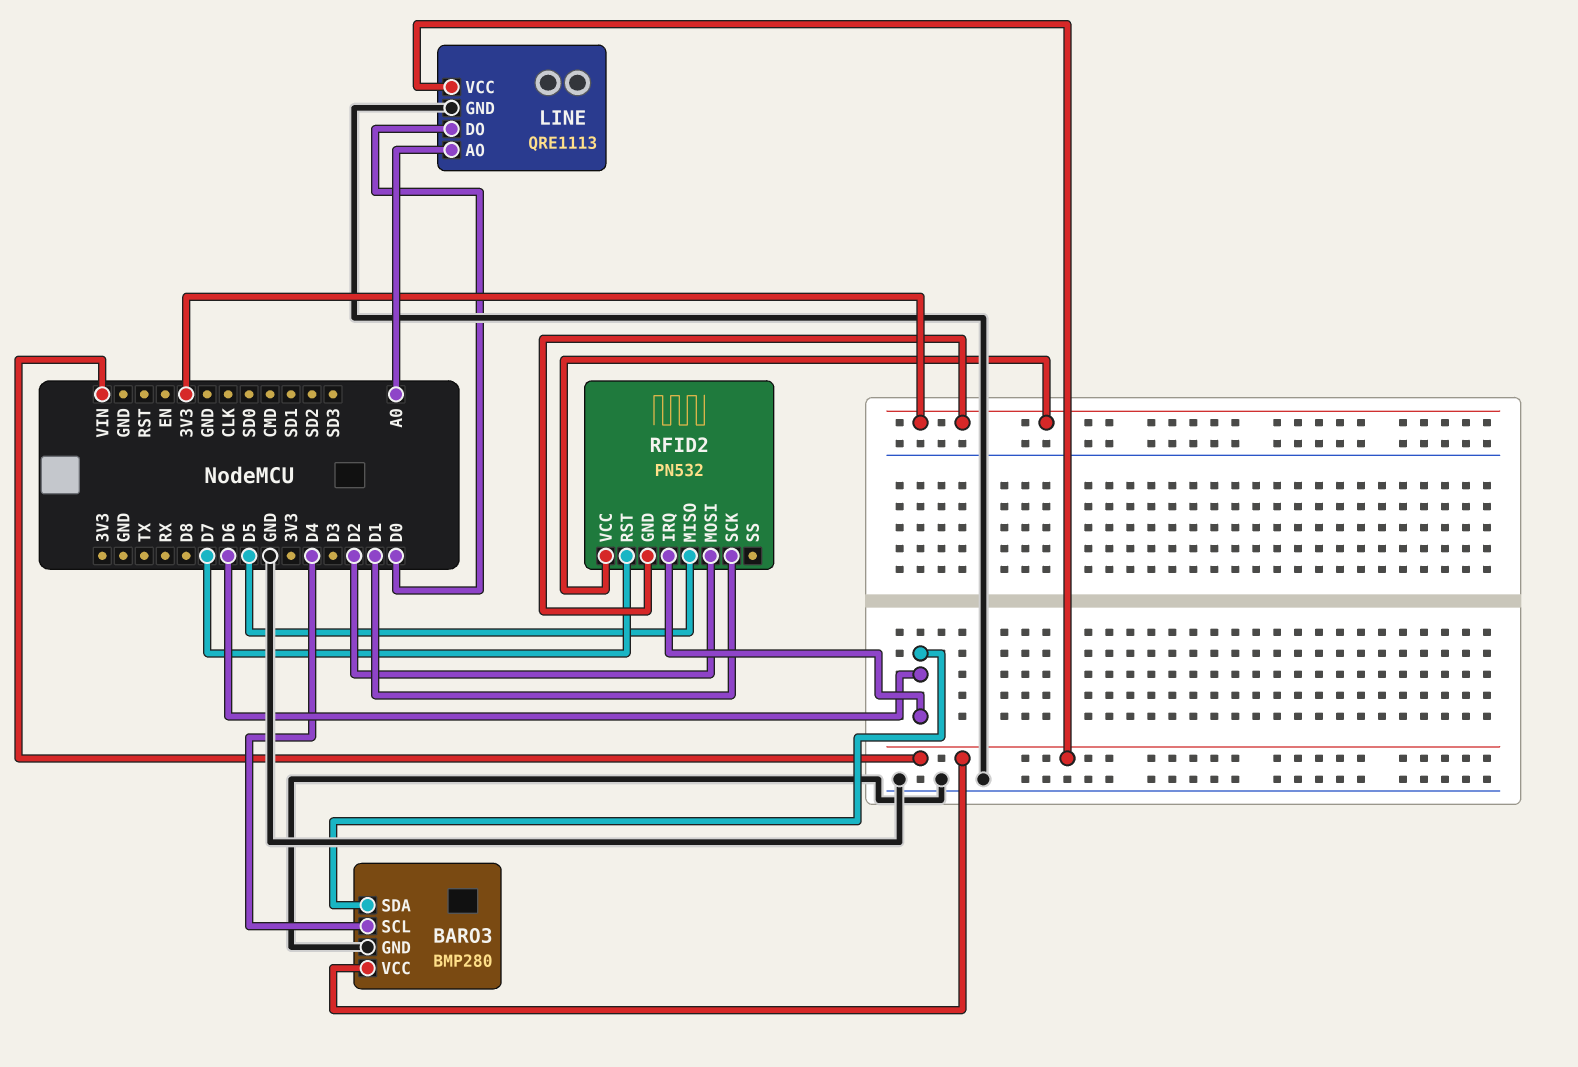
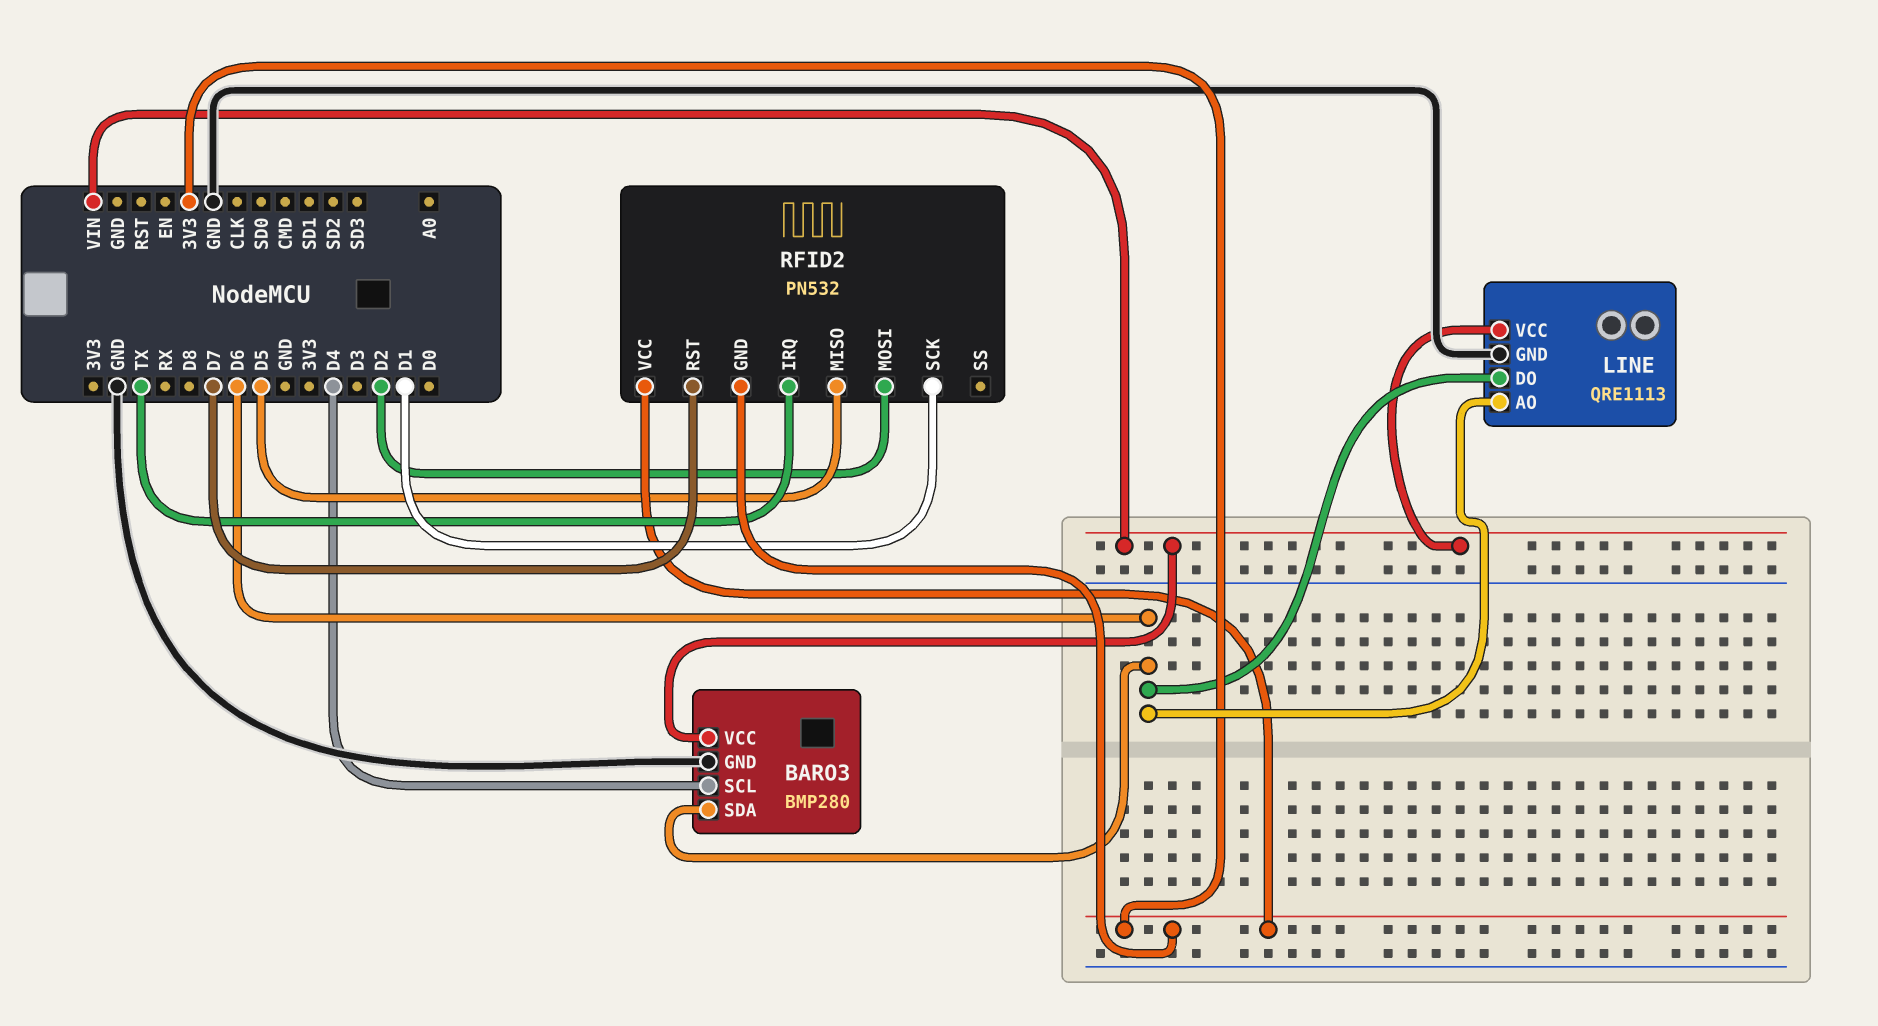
LINE pin AO: A0 -> D6
LINE pin DO: D0 -> D6
RFID2 pin IRQ: D6 -> TX

